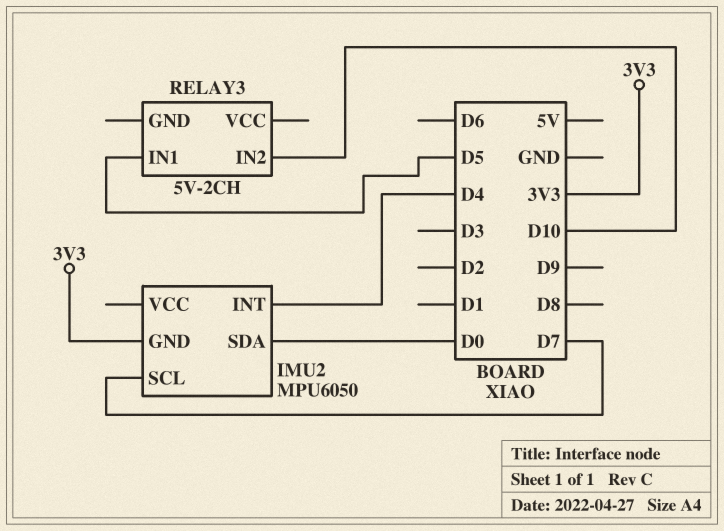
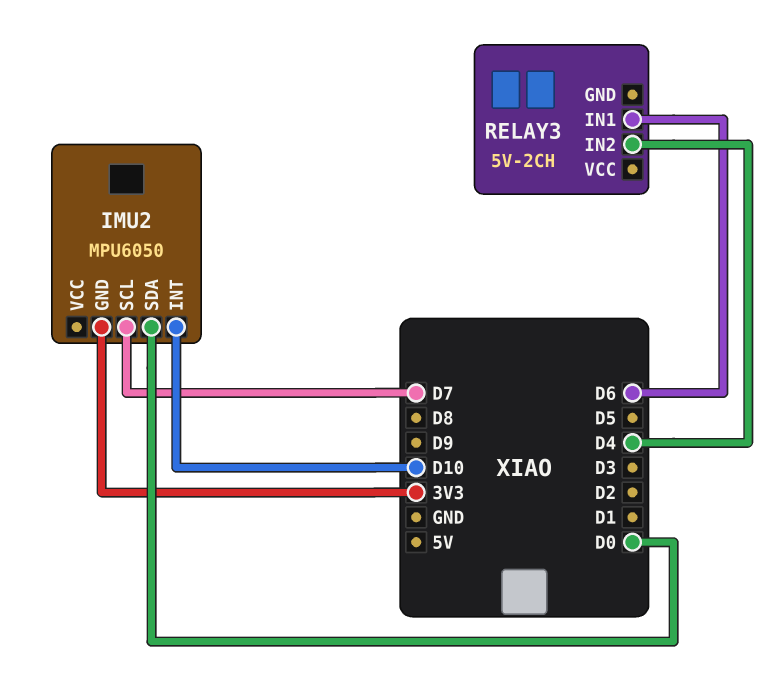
IMU2 pin INT: D4 -> D10
RELAY3 pin IN1: D5 -> D6
RELAY3 pin IN2: D10 -> D4

